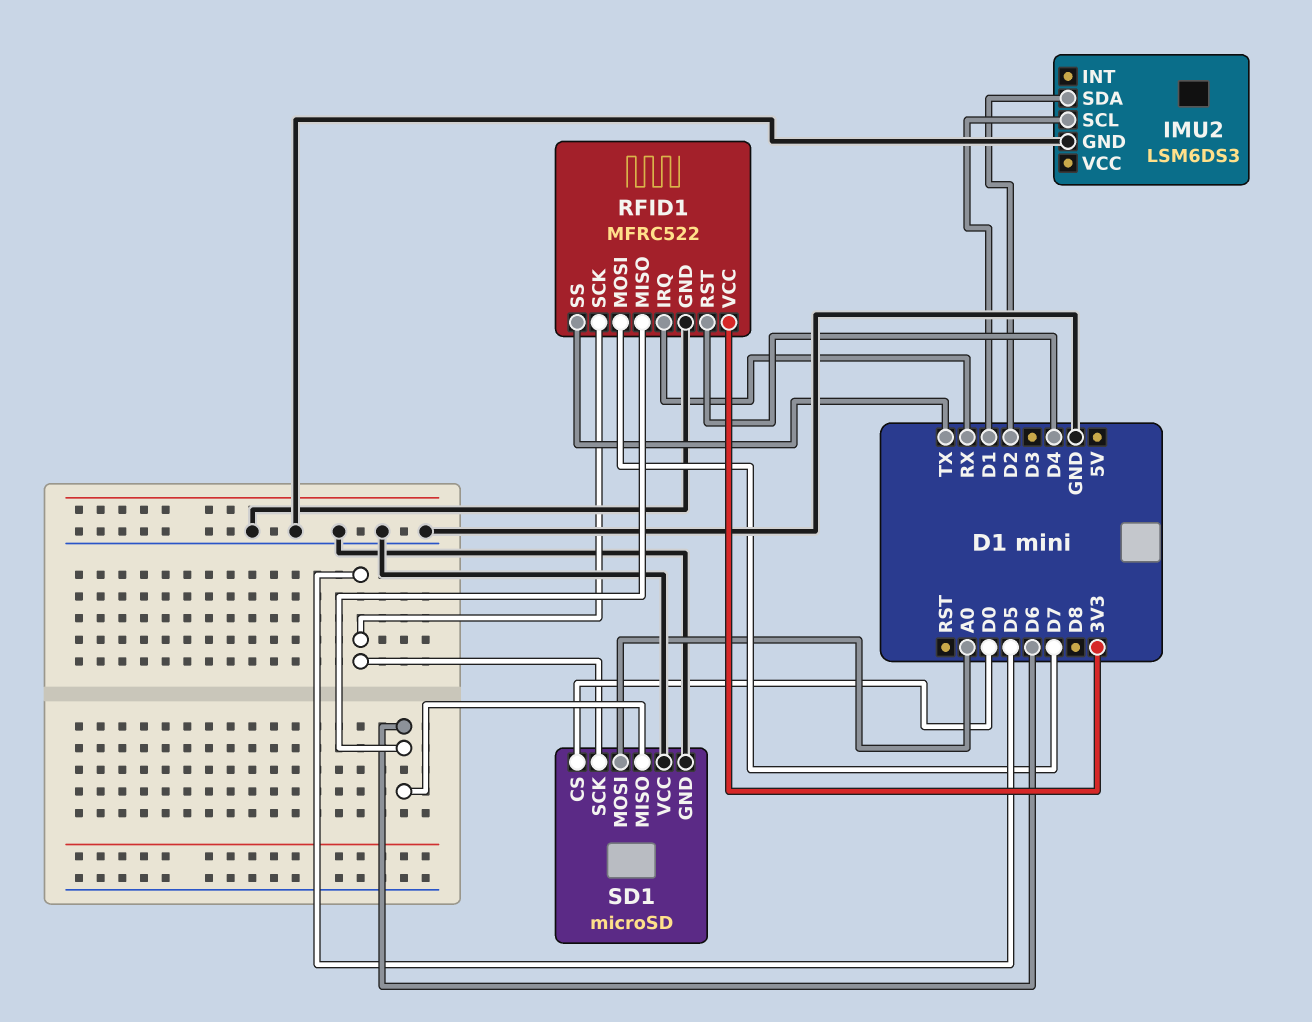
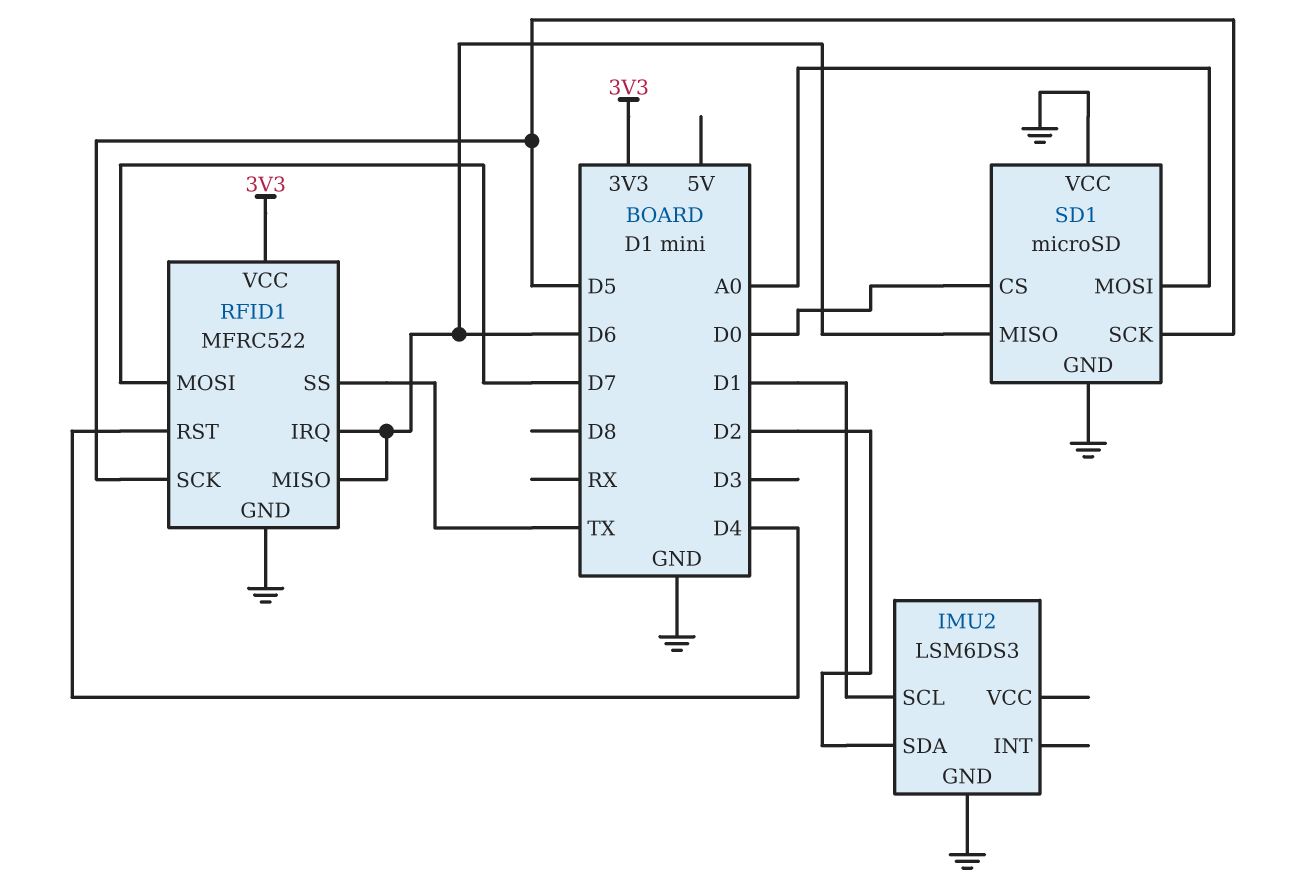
RFID1 pin IRQ: RX -> D6

